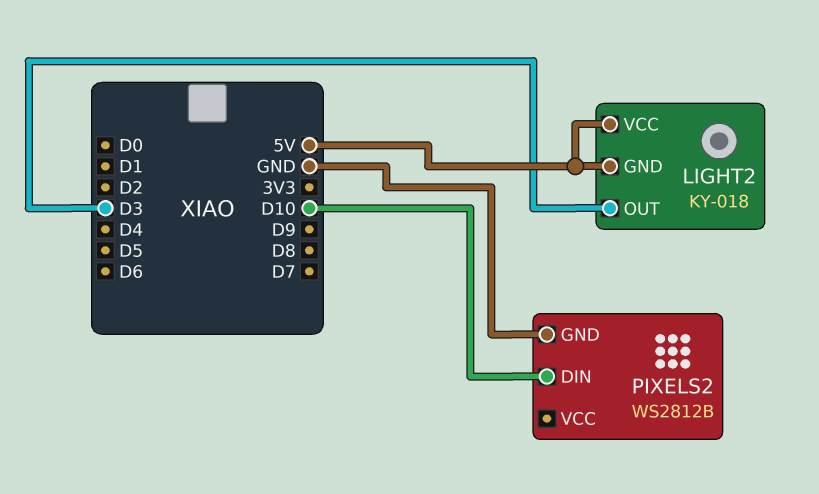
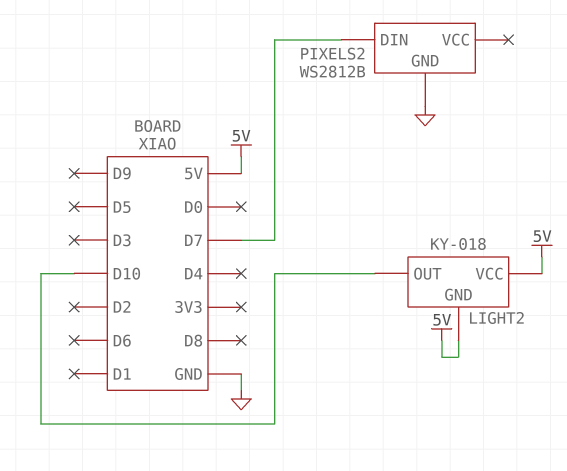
LIGHT2 pin OUT: D3 -> D10
PIXELS2 pin DIN: D10 -> D7

